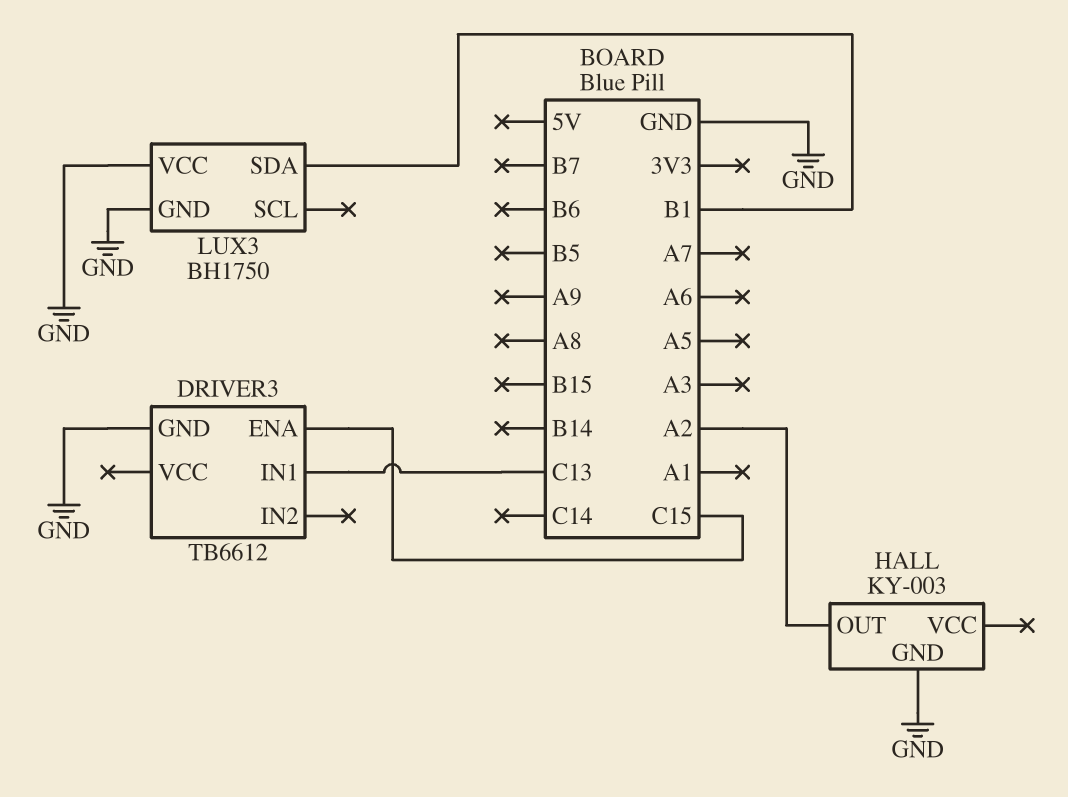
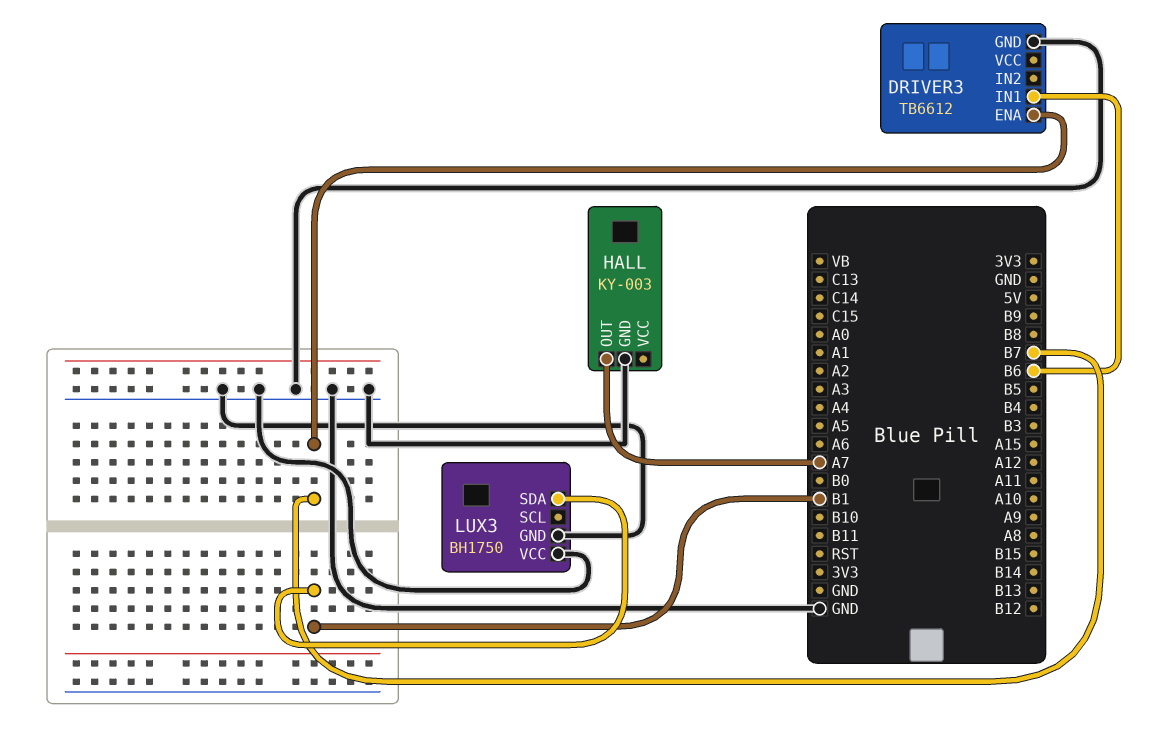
DRIVER3 pin ENA: C15 -> B7
DRIVER3 pin IN1: C13 -> B6
HALL pin OUT: A2 -> A7

